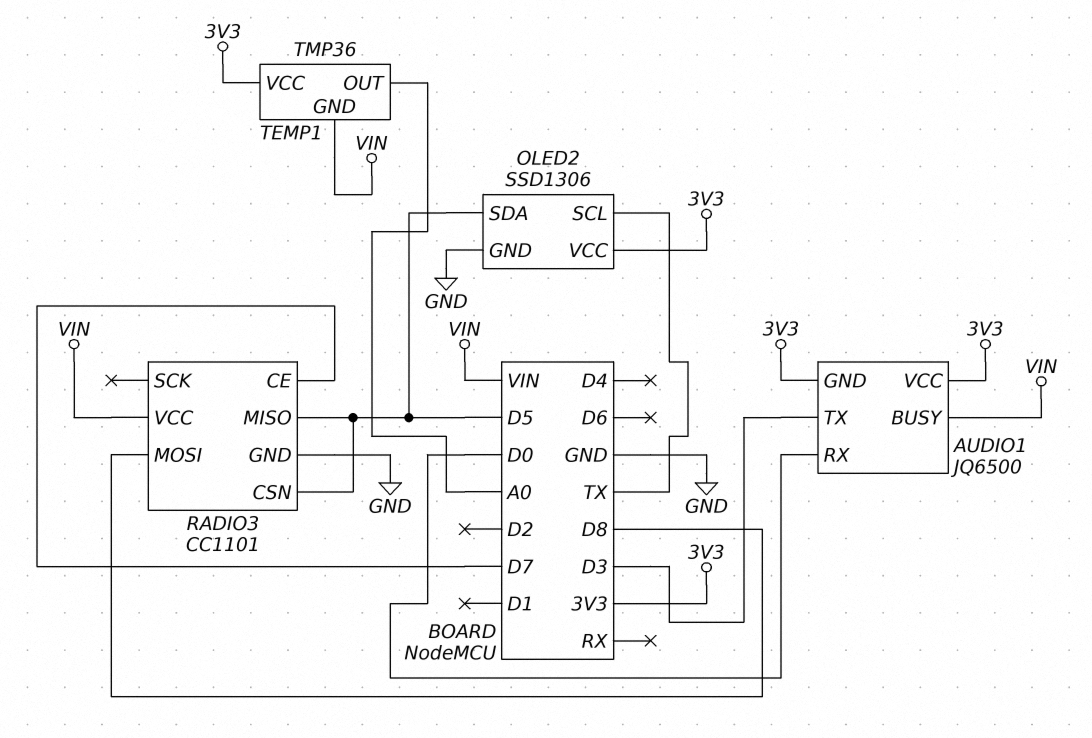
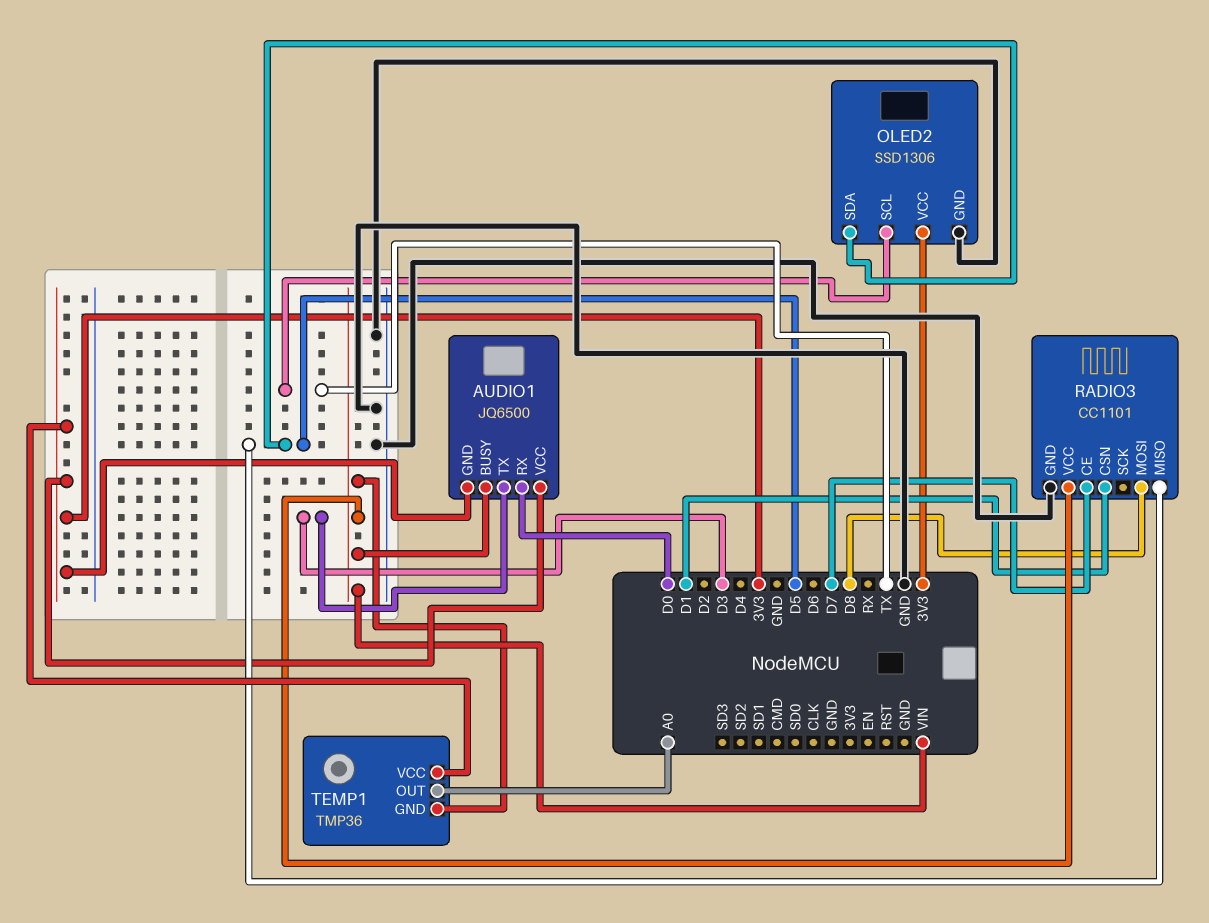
RADIO3 pin CSN: D5 -> D1

